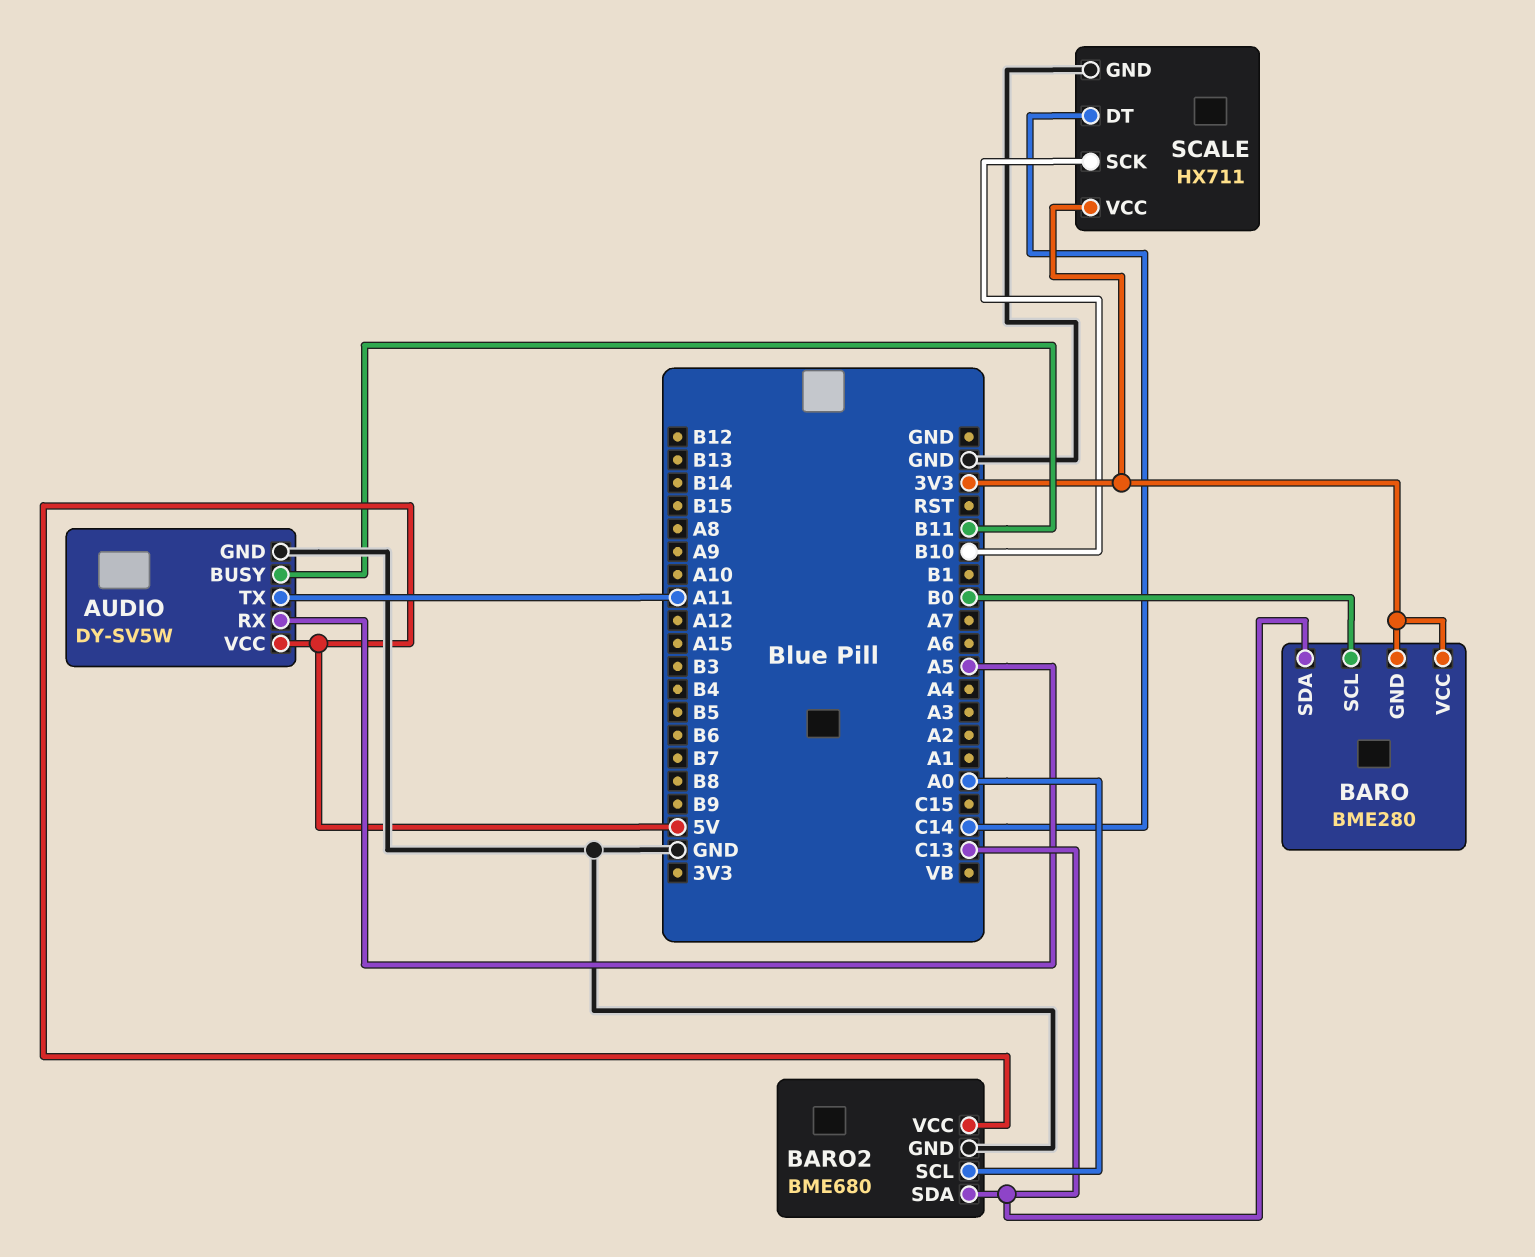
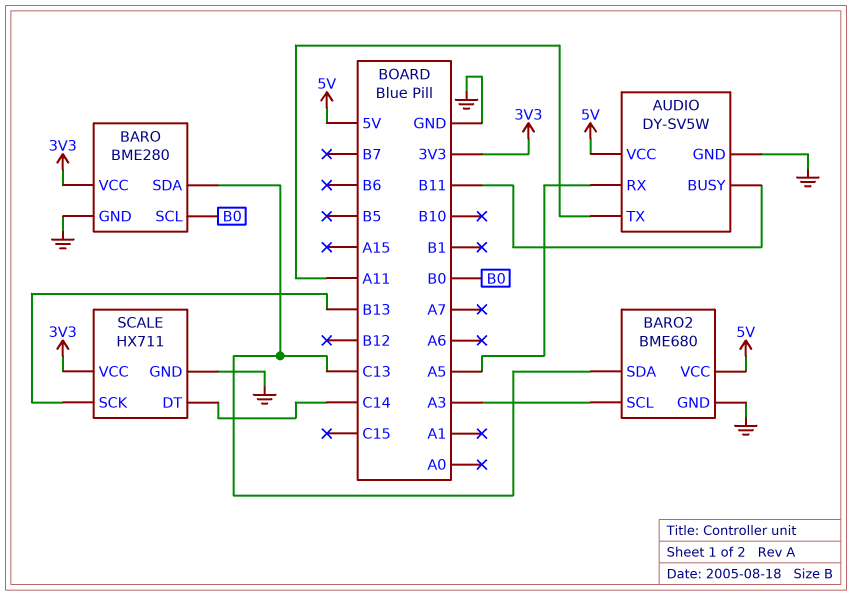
BARO pin GND: 3V3 -> GND
BARO2 pin SCL: A0 -> A3
SCALE pin SCK: B10 -> B13

